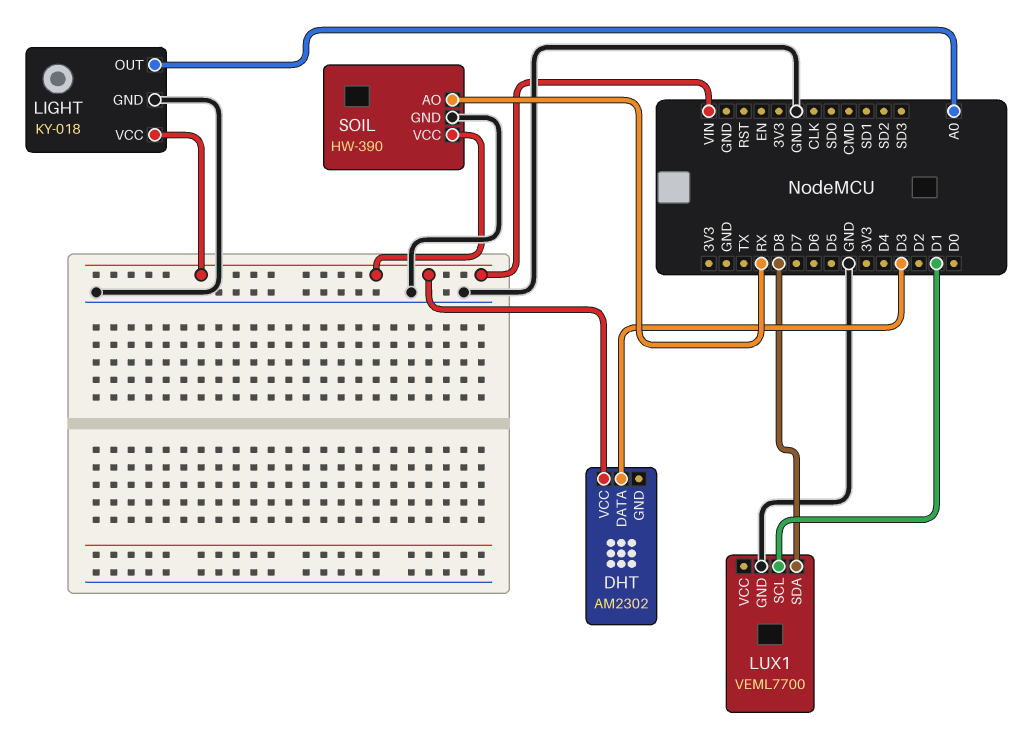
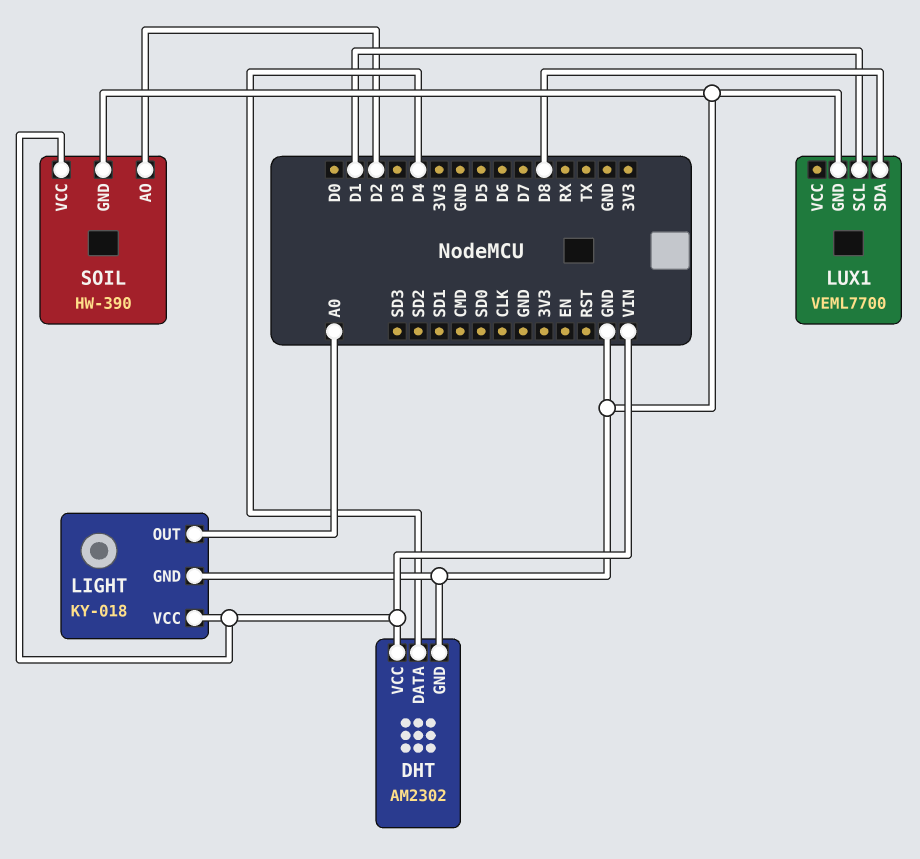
DHT pin DATA: D3 -> D4
DHT pin GND: none -> GND
SOIL pin AO: RX -> D2

